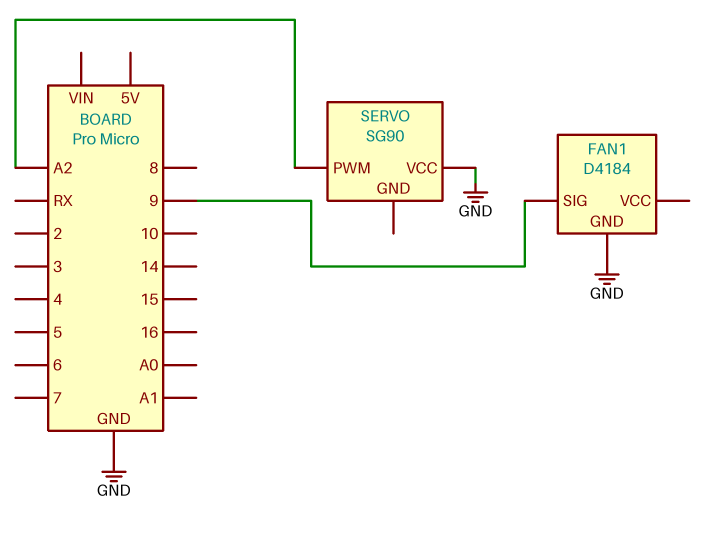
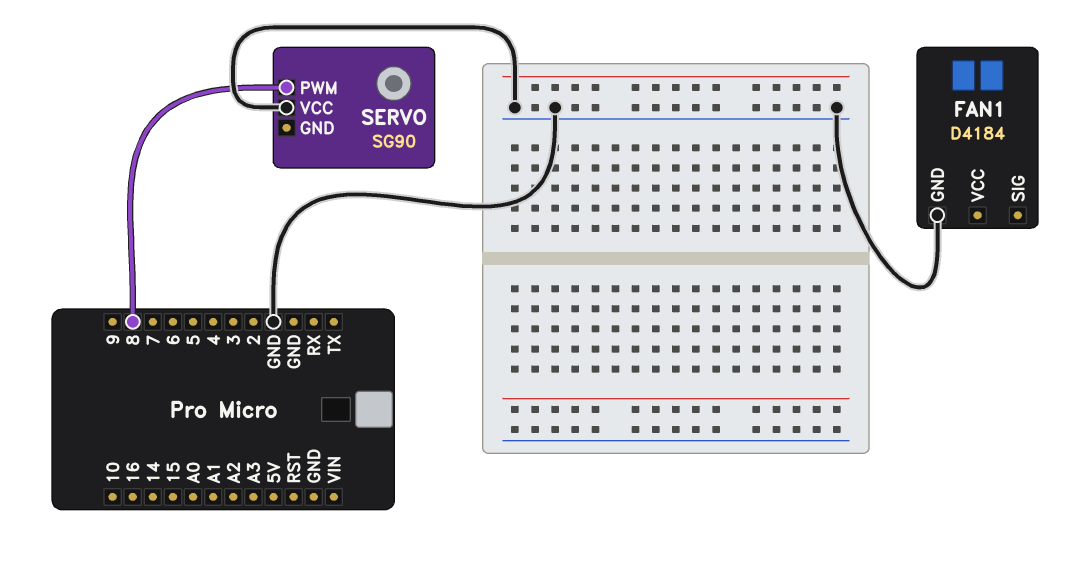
FAN1 pin SIG: 9 -> none
SERVO pin PWM: A2 -> 8

